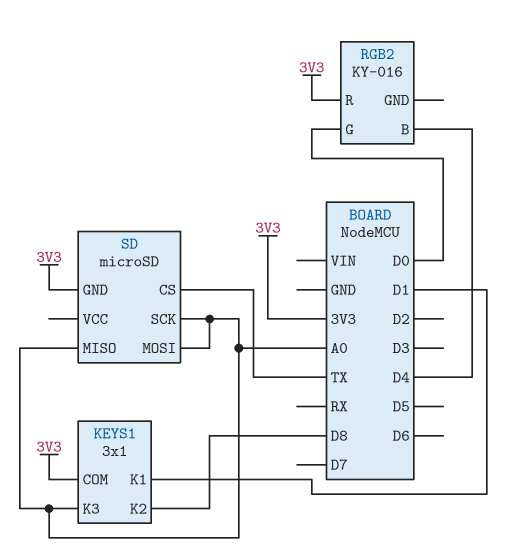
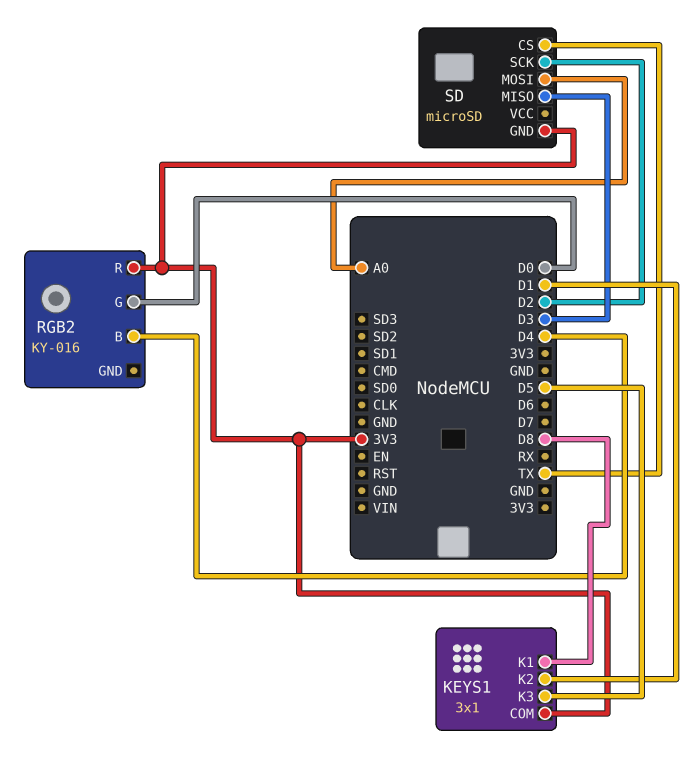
KEYS1 pin K1: D1 -> D8
KEYS1 pin K2: D8 -> D1
KEYS1 pin K3: A0 -> D5
SD pin MISO: A0 -> D3
SD pin SCK: A0 -> D2

